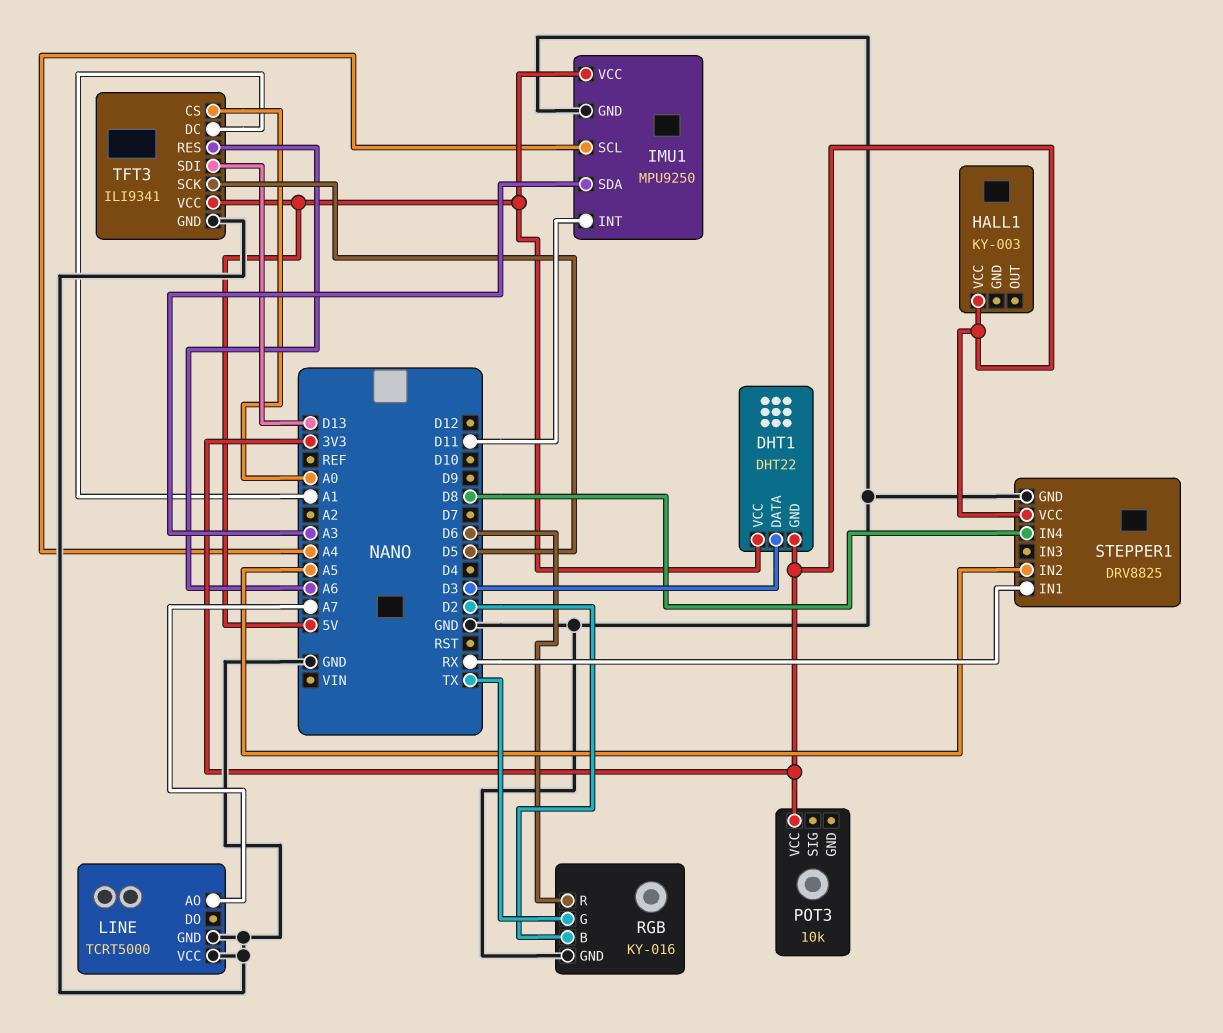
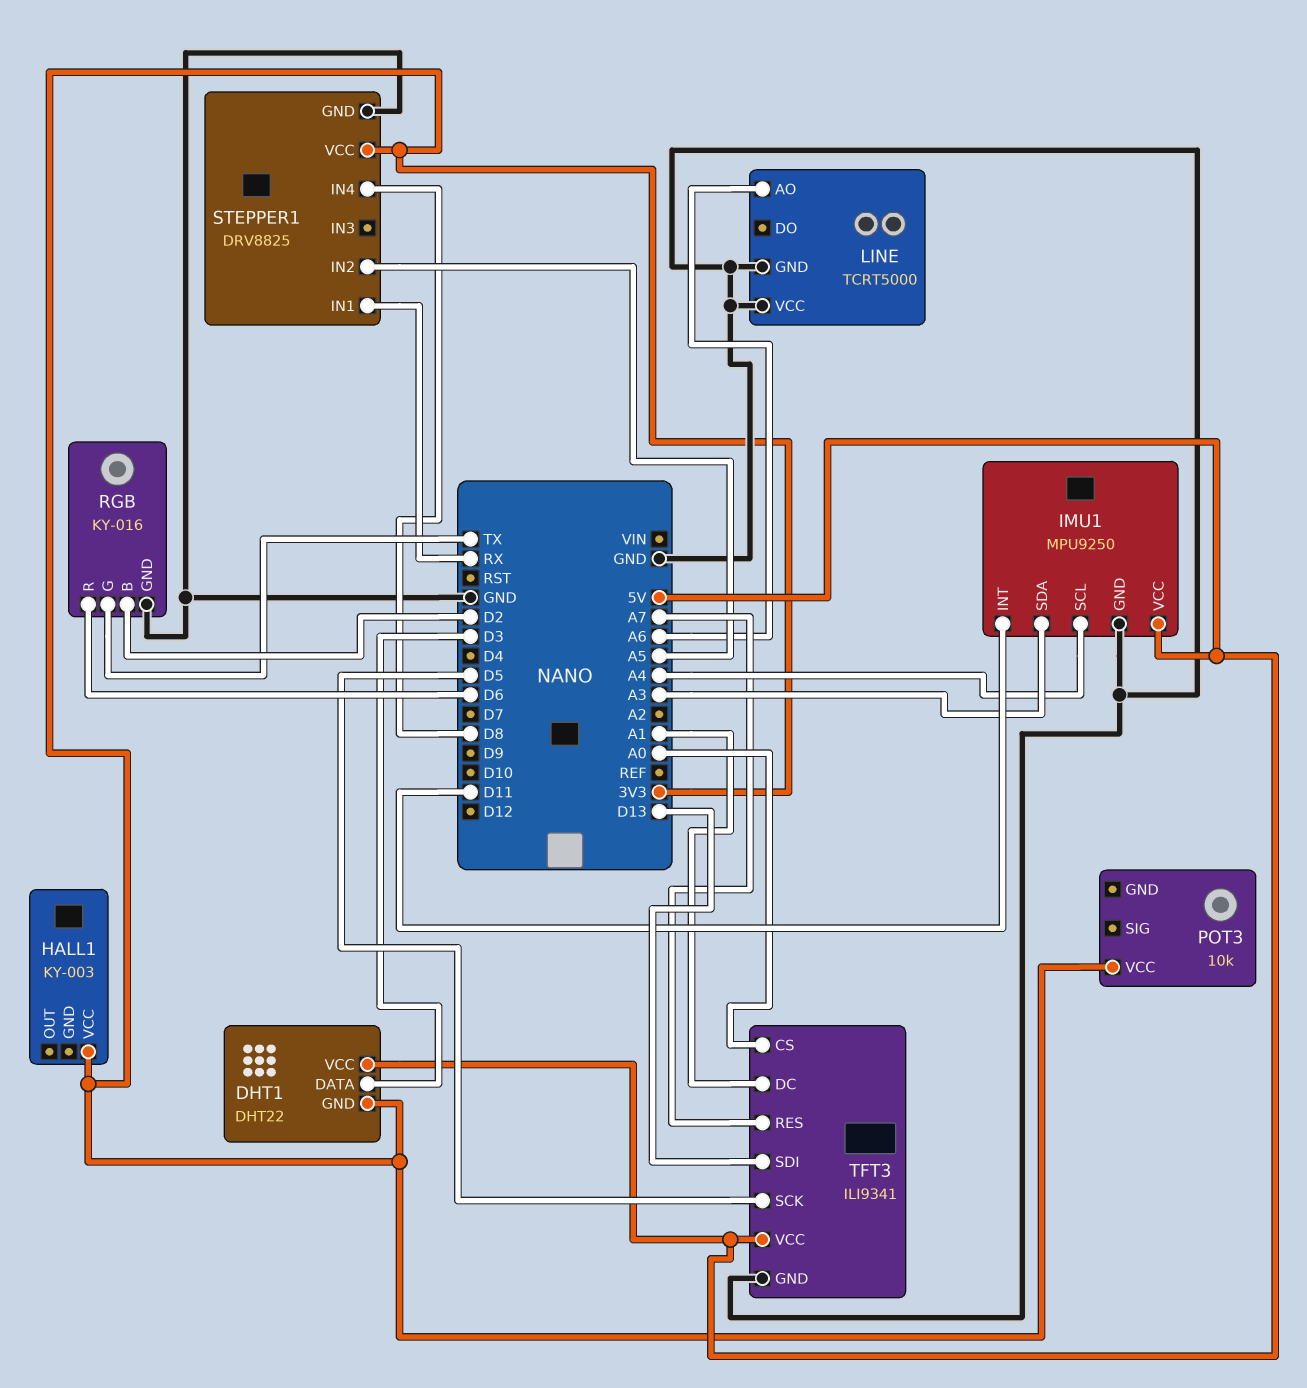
LINE pin AO: A7 -> A6
TFT3 pin RES: A6 -> A7

